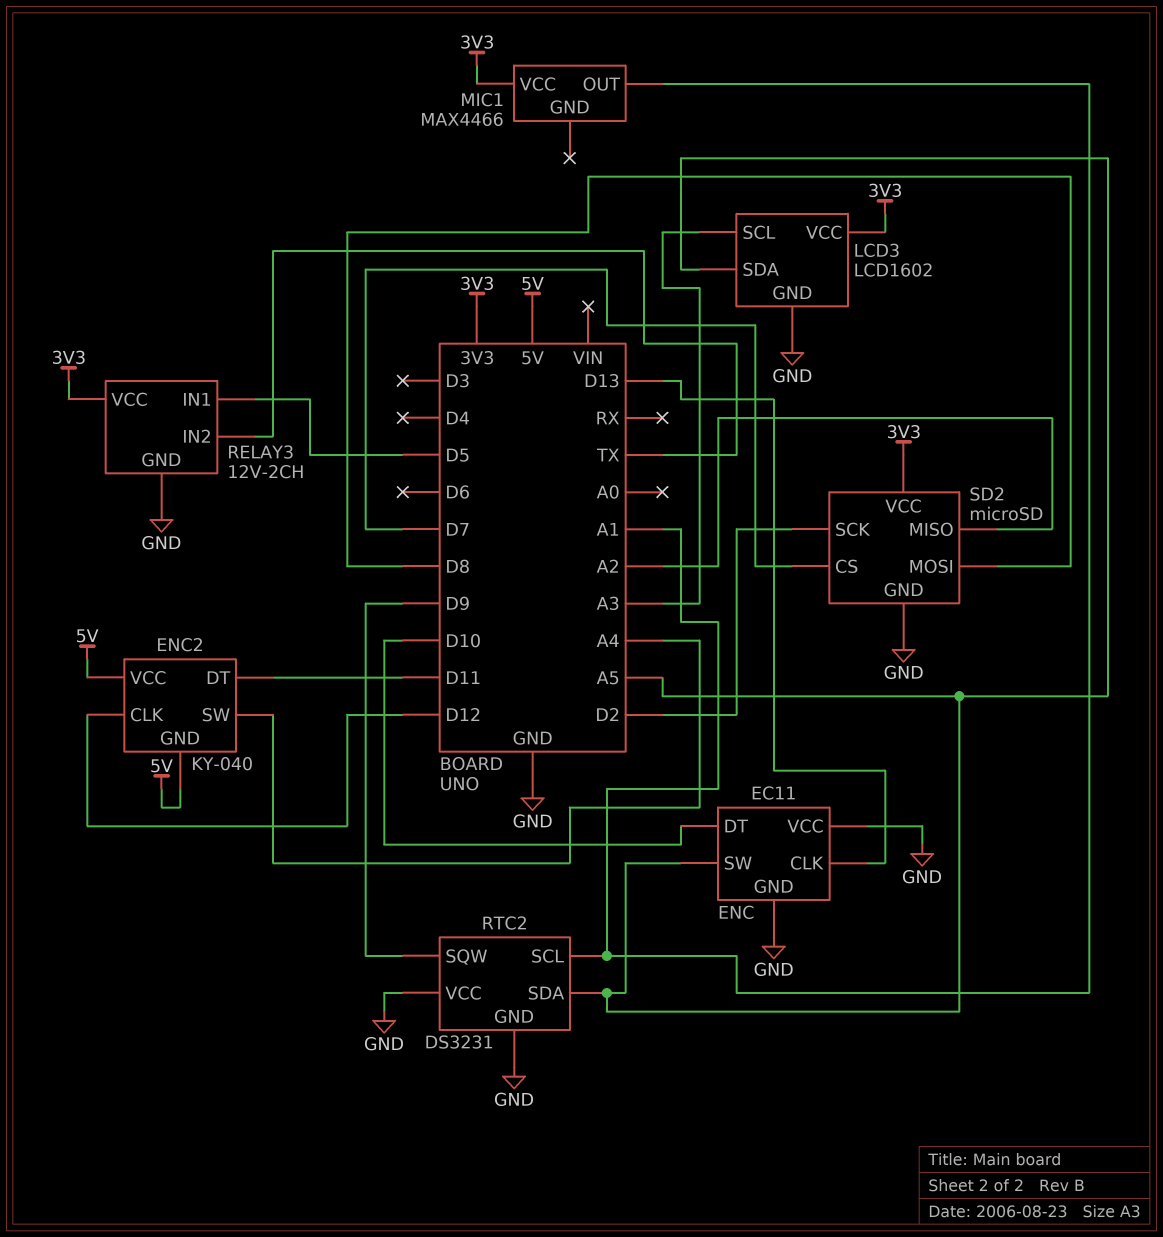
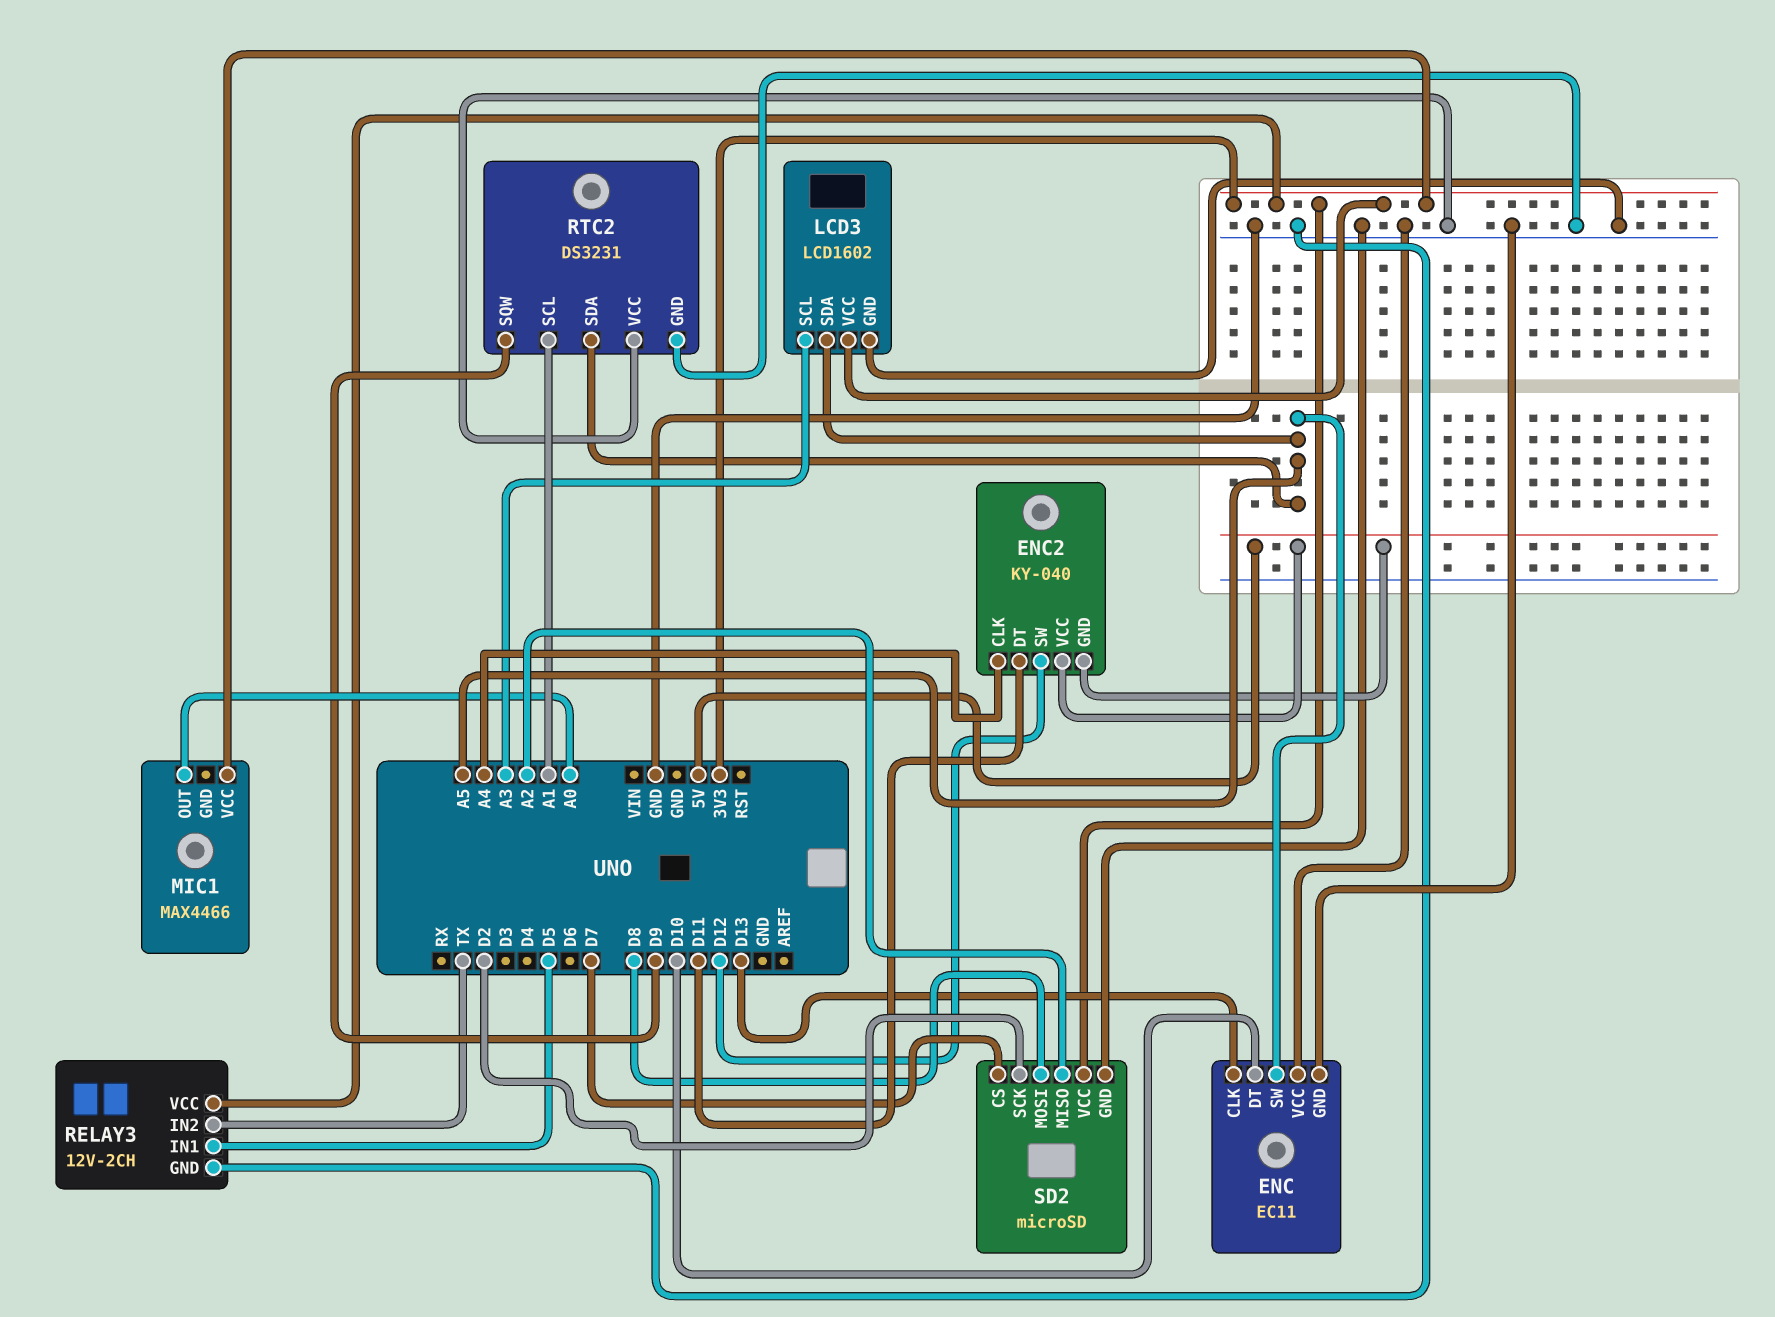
ENC2 pin CLK: D12 -> A4
ENC2 pin SW: A4 -> D12
MIC1 pin OUT: A1 -> A0

